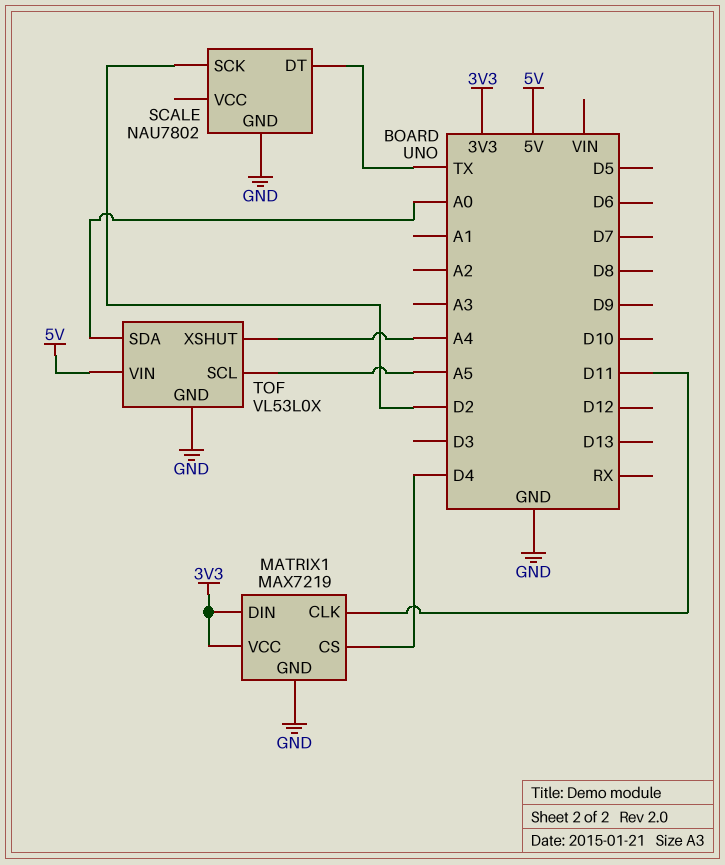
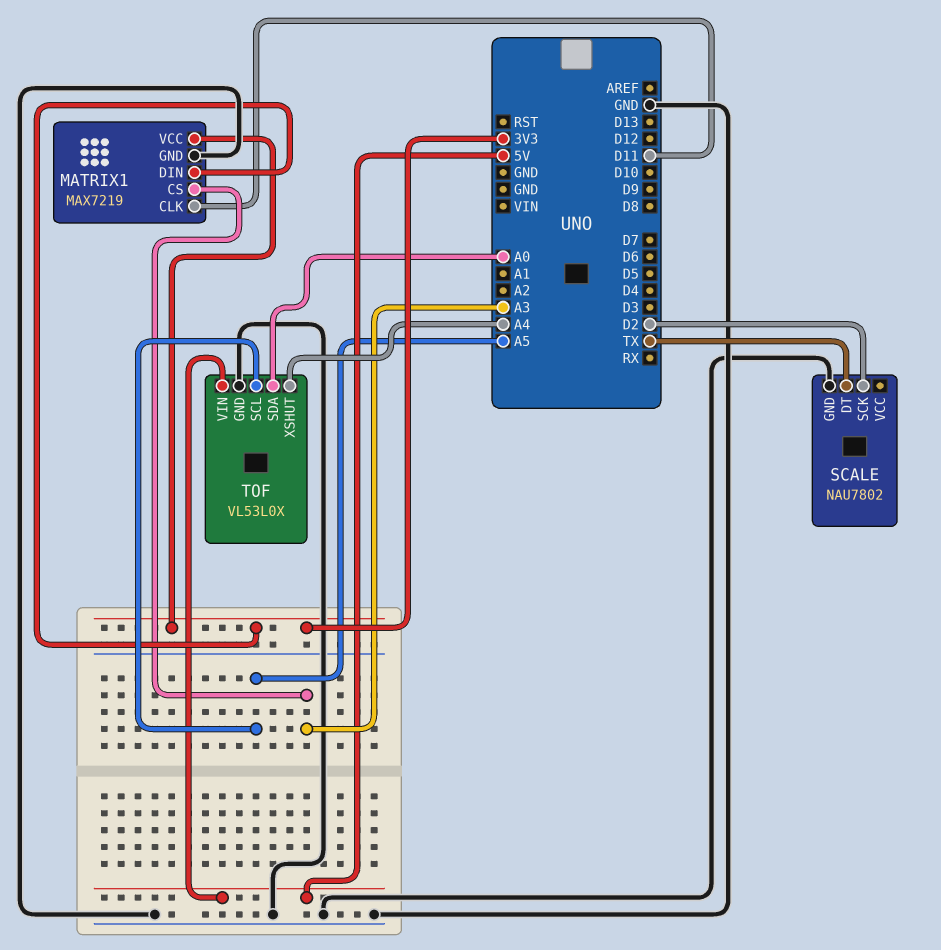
MATRIX1 pin CS: D4 -> A3

